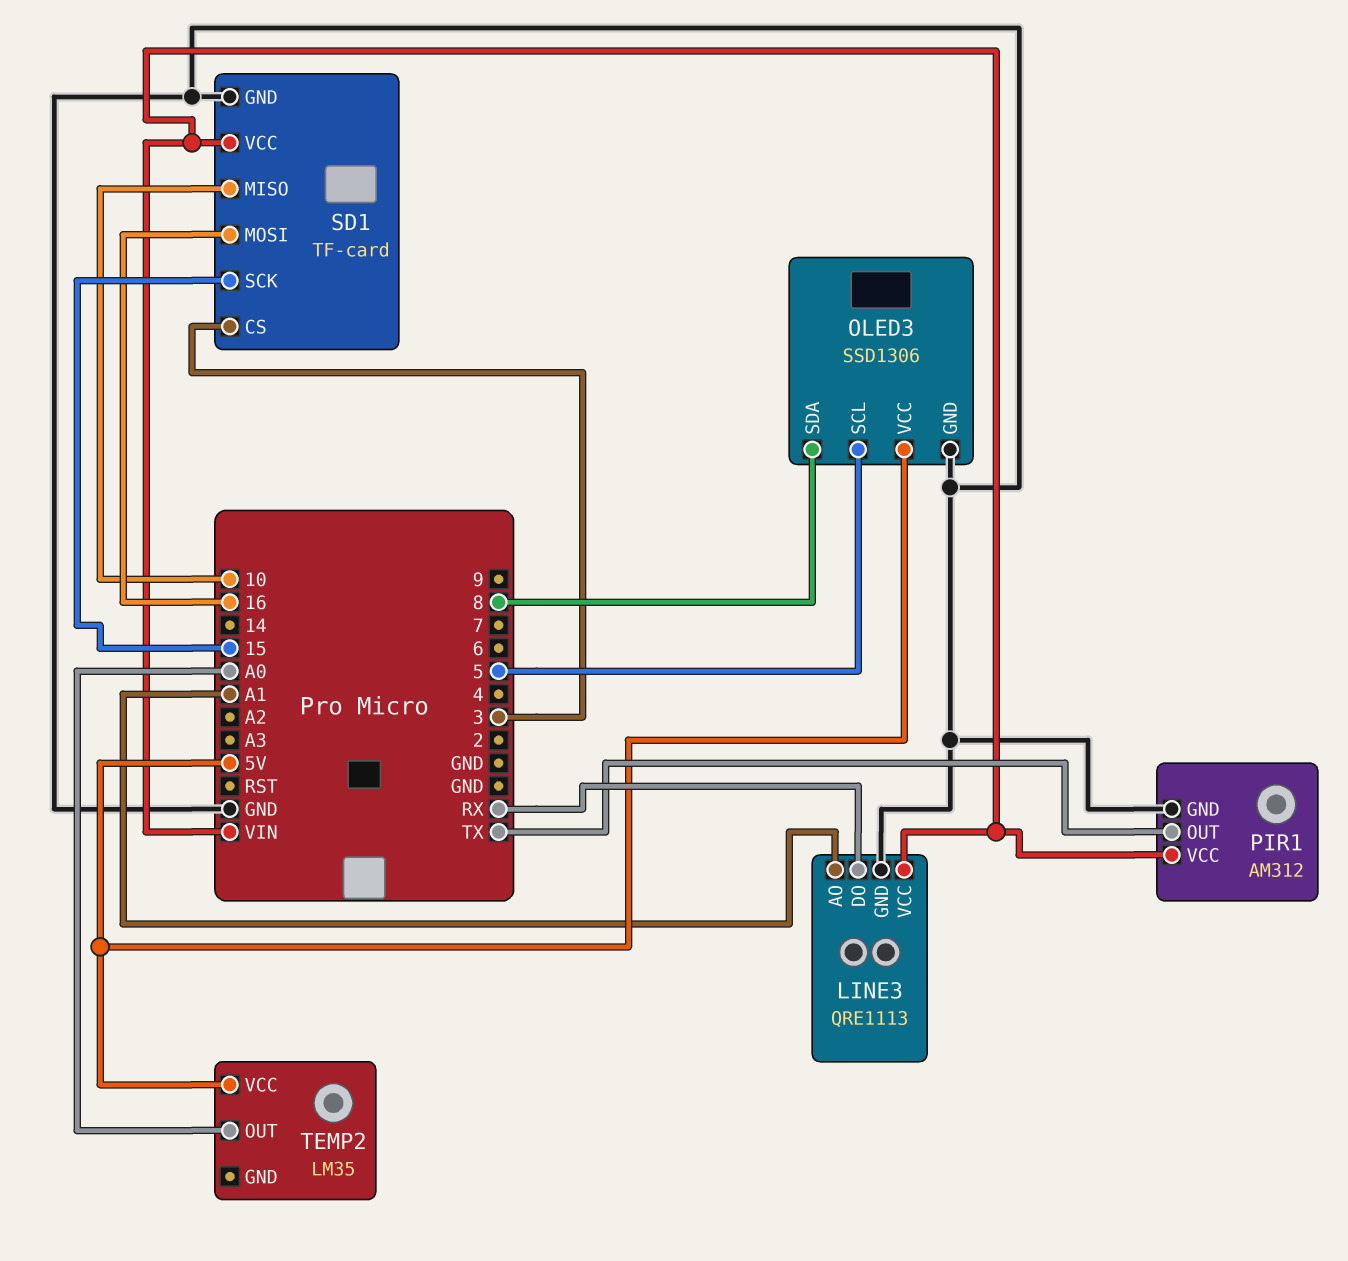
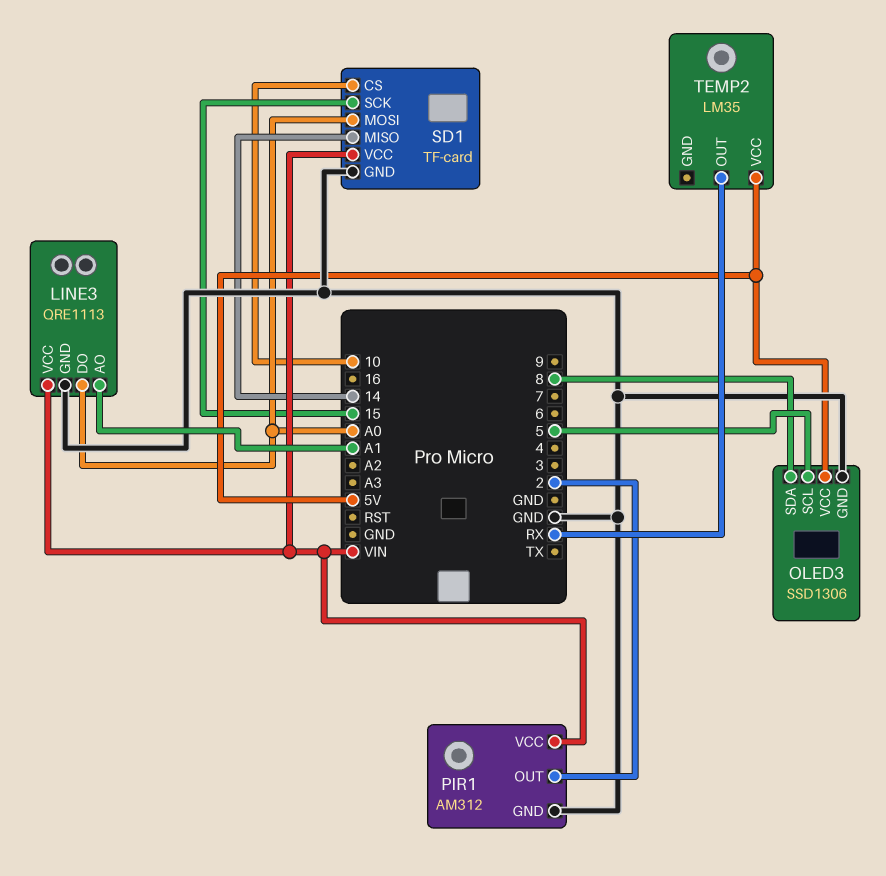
LINE3 pin DO: RX -> A0
PIR1 pin OUT: TX -> 2
SD1 pin CS: 3 -> 10
SD1 pin MISO: 10 -> 14
SD1 pin MOSI: 16 -> A0
TEMP2 pin OUT: A0 -> RX

